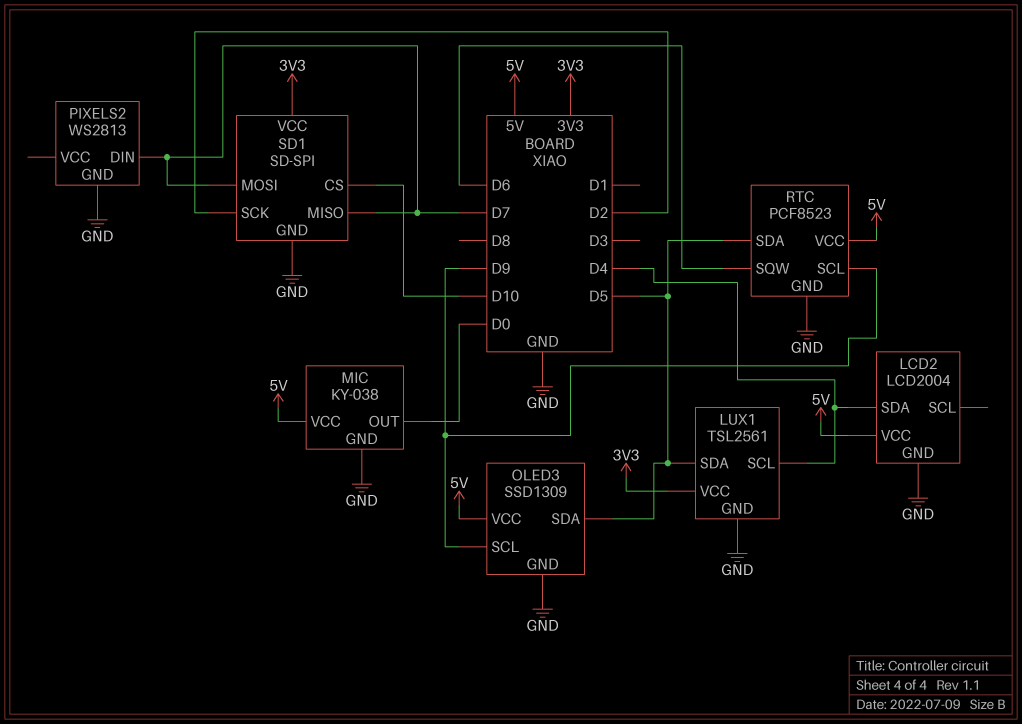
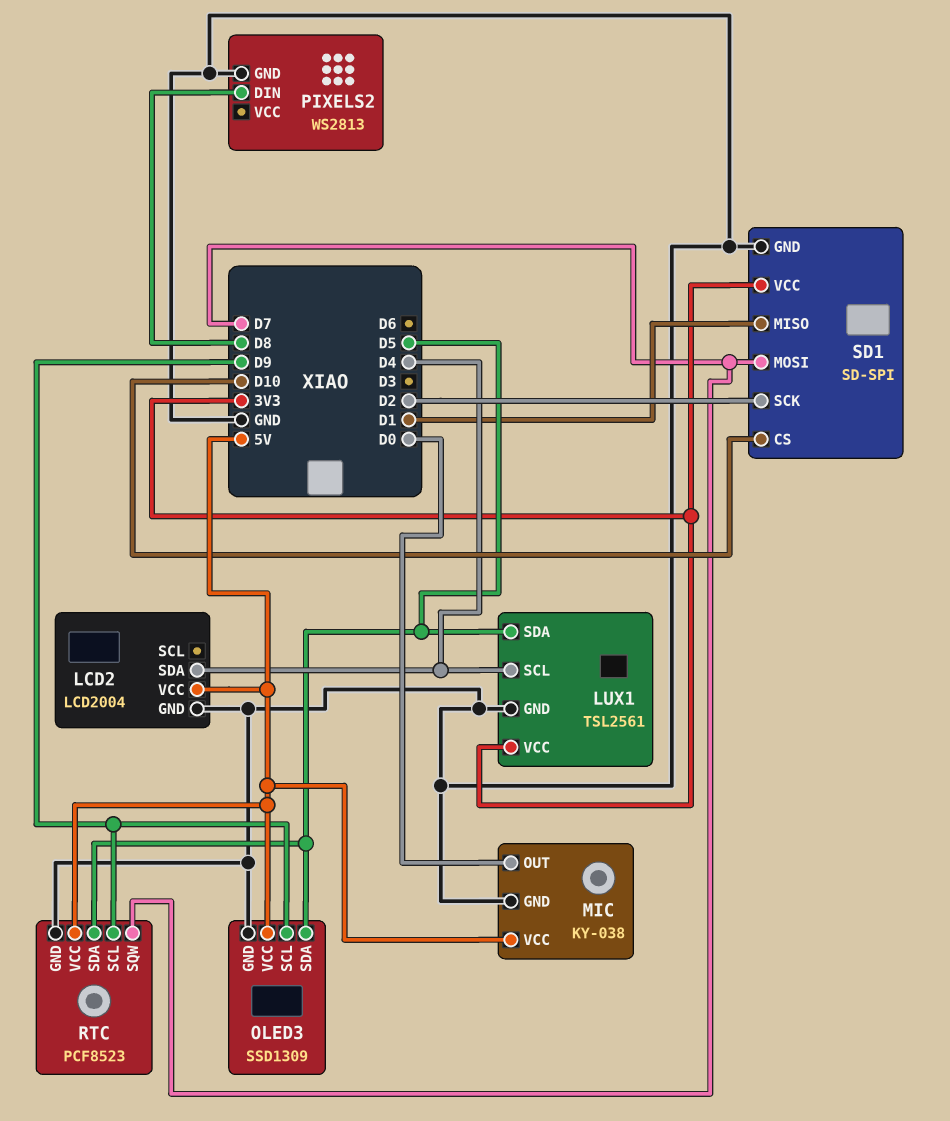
PIXELS2 pin DIN: D7 -> D8
RTC pin SQW: D6 -> D7
SD1 pin MISO: D7 -> D1

